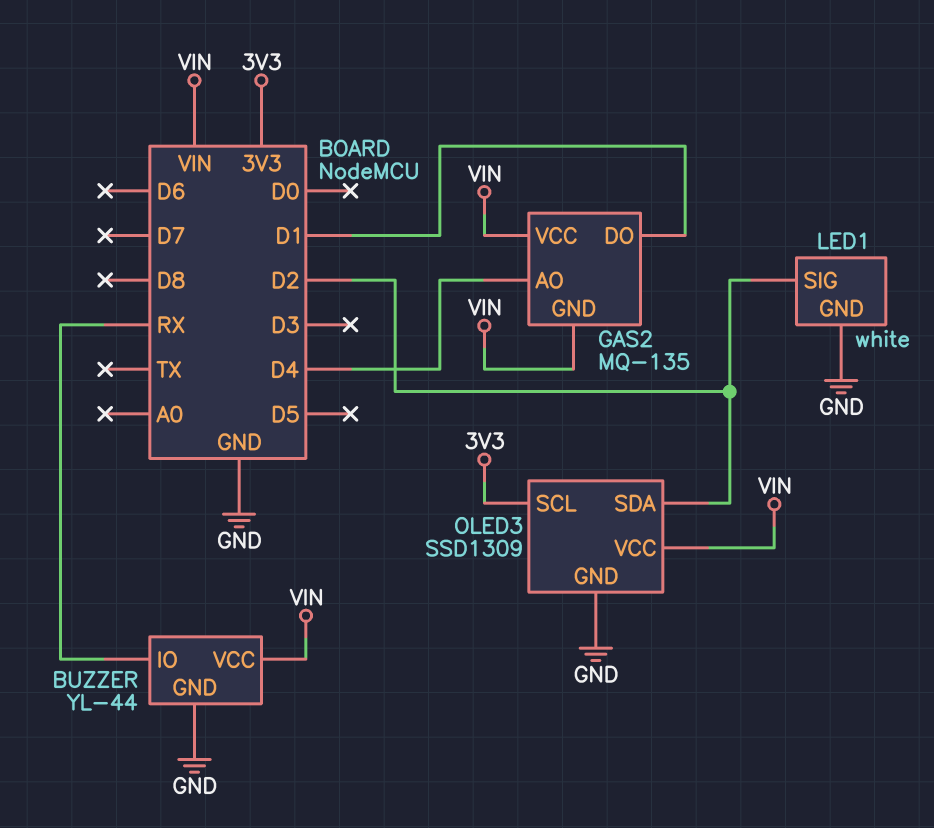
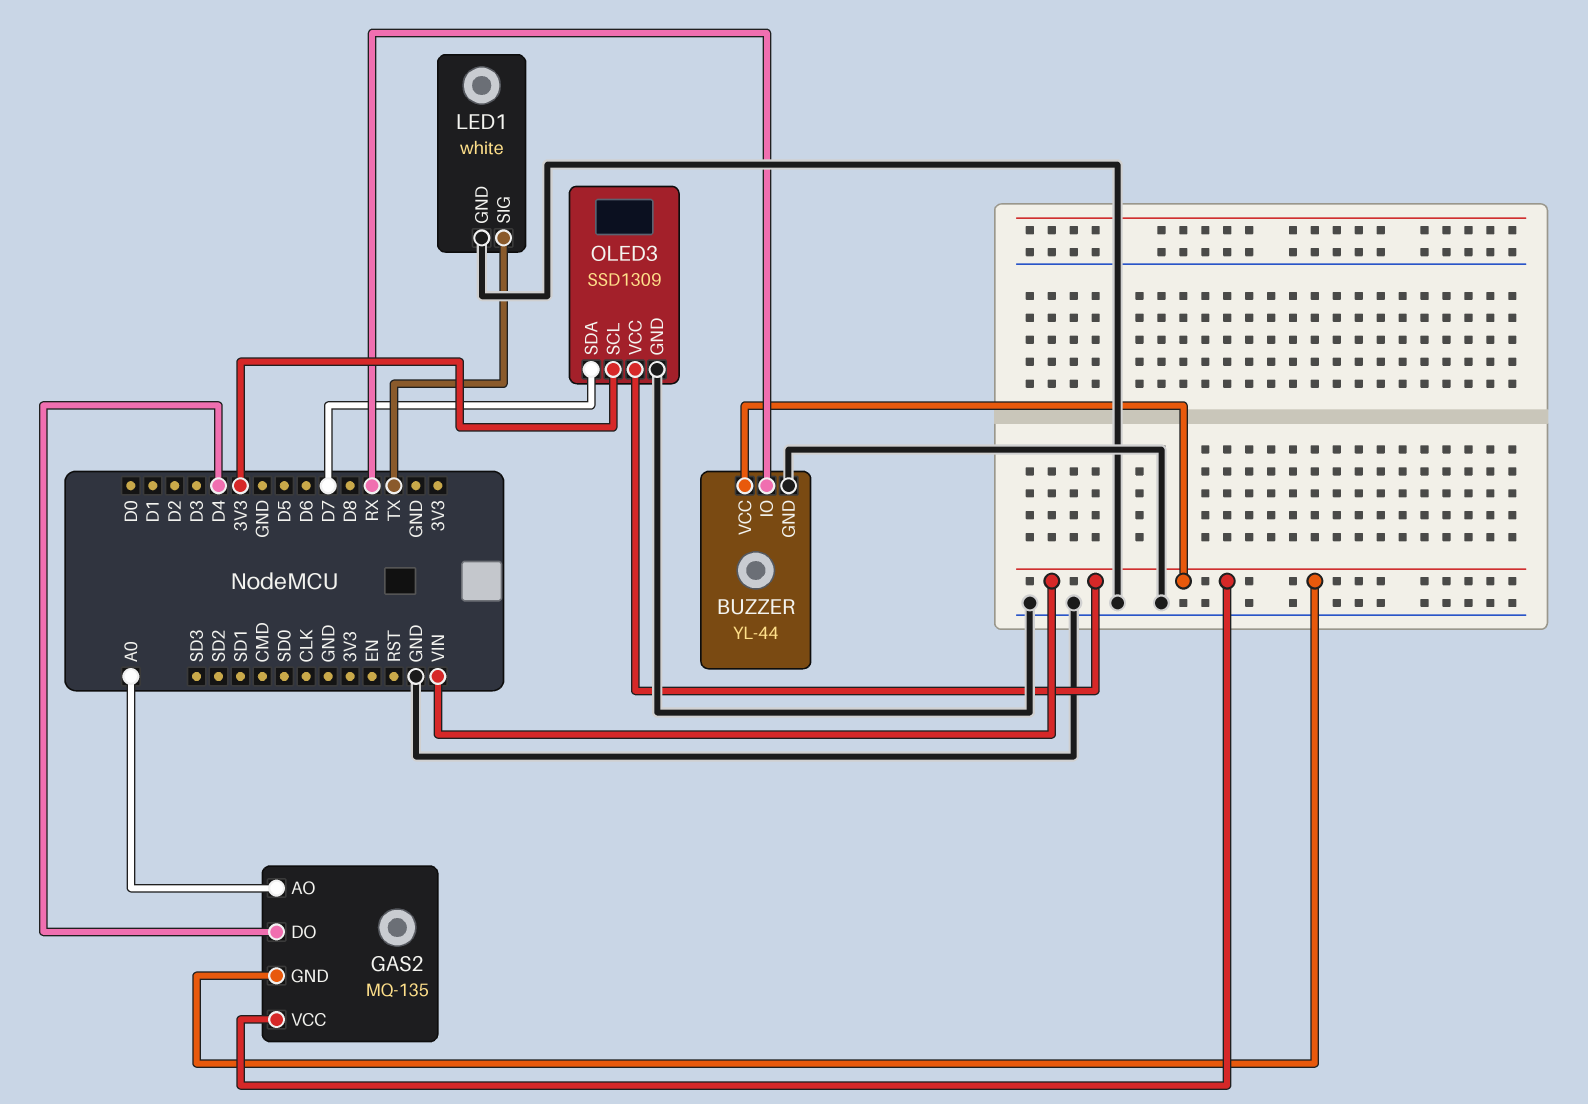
GAS2 pin AO: D4 -> A0
GAS2 pin DO: D1 -> D4
LED1 pin SIG: D2 -> TX
OLED3 pin SDA: D2 -> D7

